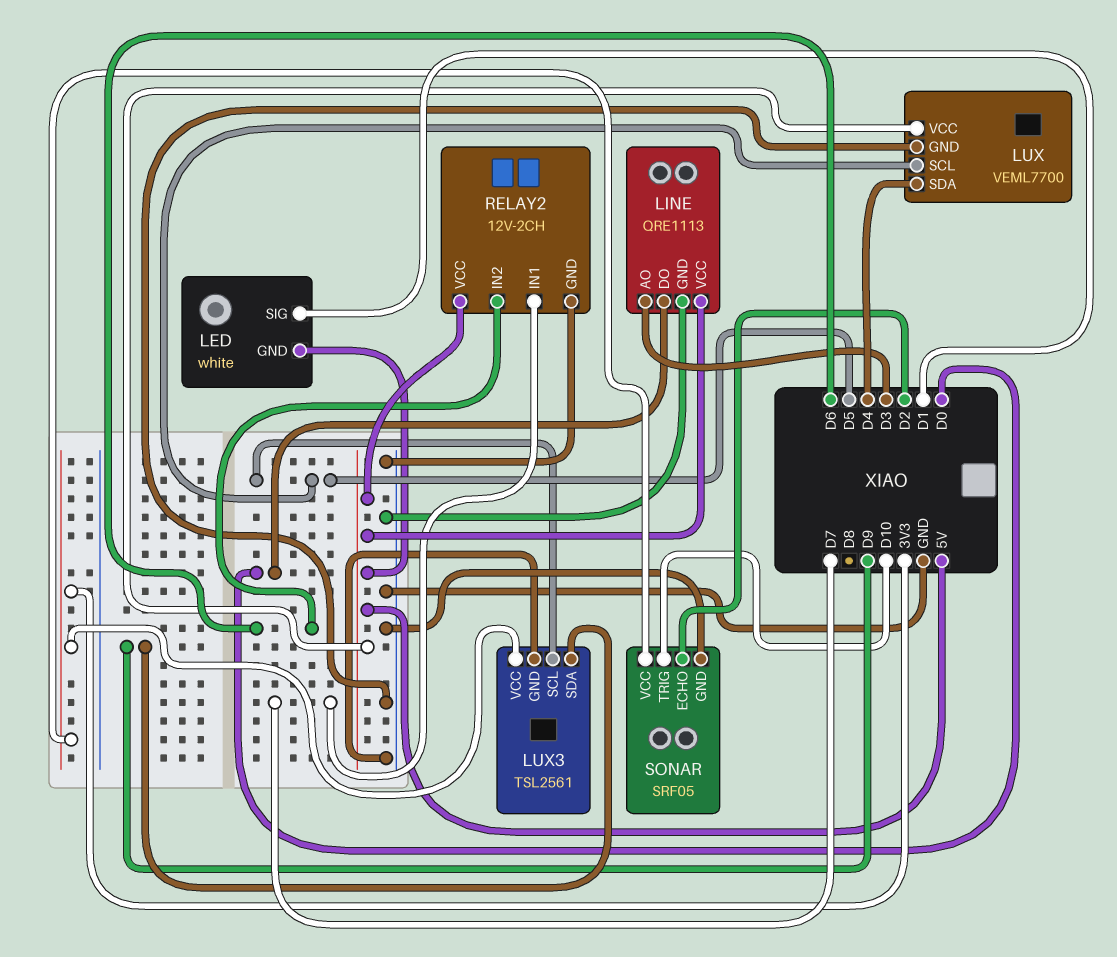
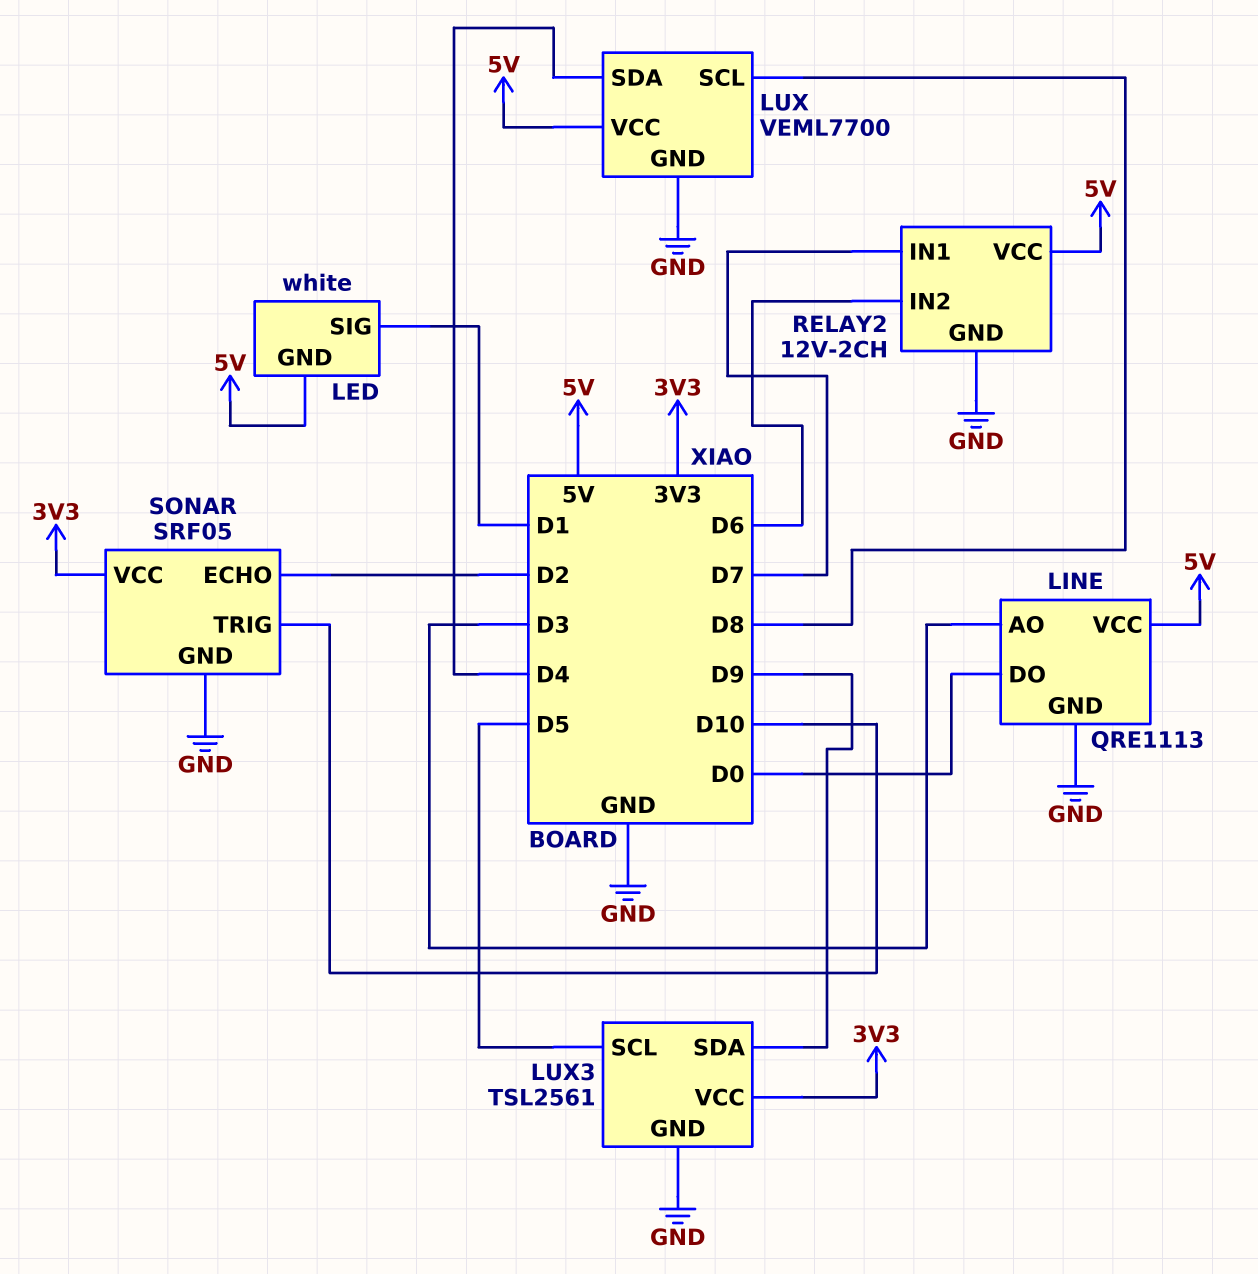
LUX pin SCL: D5 -> D8

